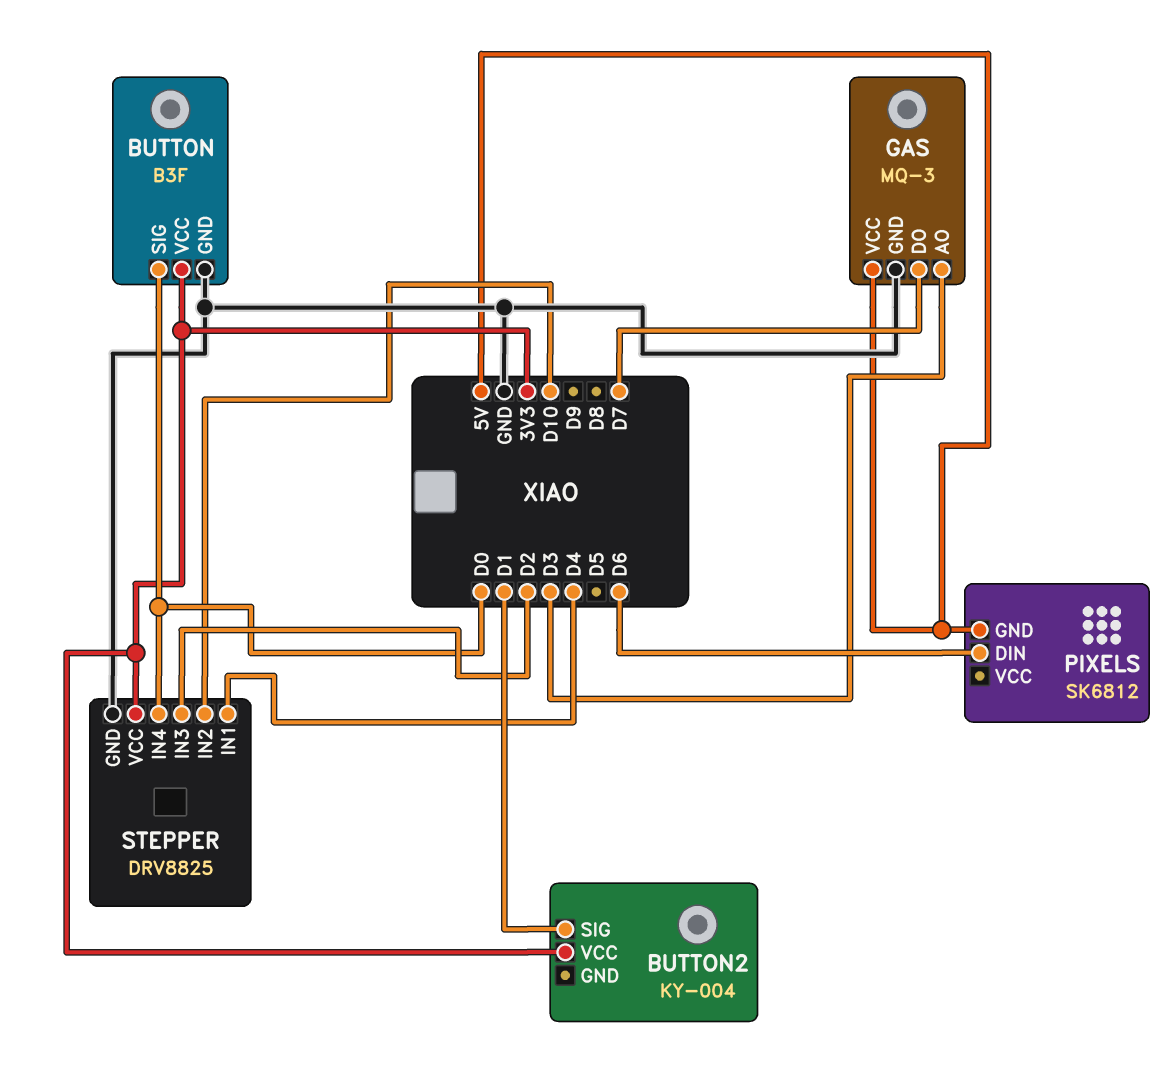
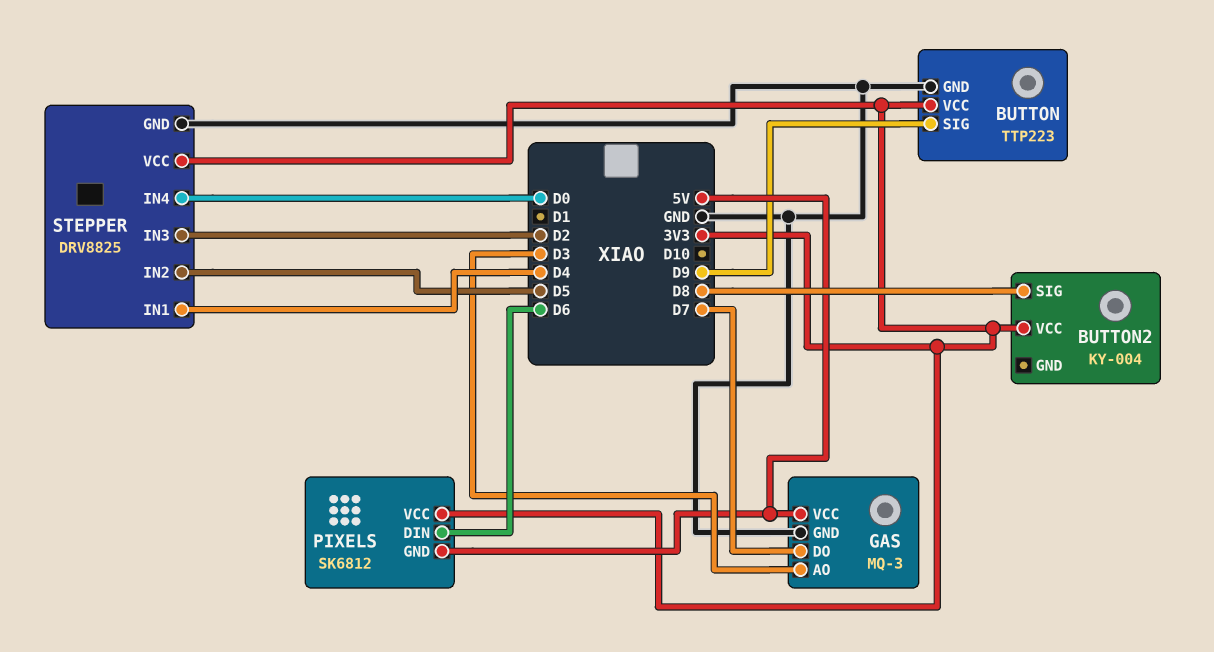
BUTTON: B3F -> TTP223
BUTTON pin SIG: D0 -> D9
BUTTON2 pin SIG: D1 -> D8
PIXELS pin VCC: none -> 3V3
STEPPER pin IN2: D10 -> D5

